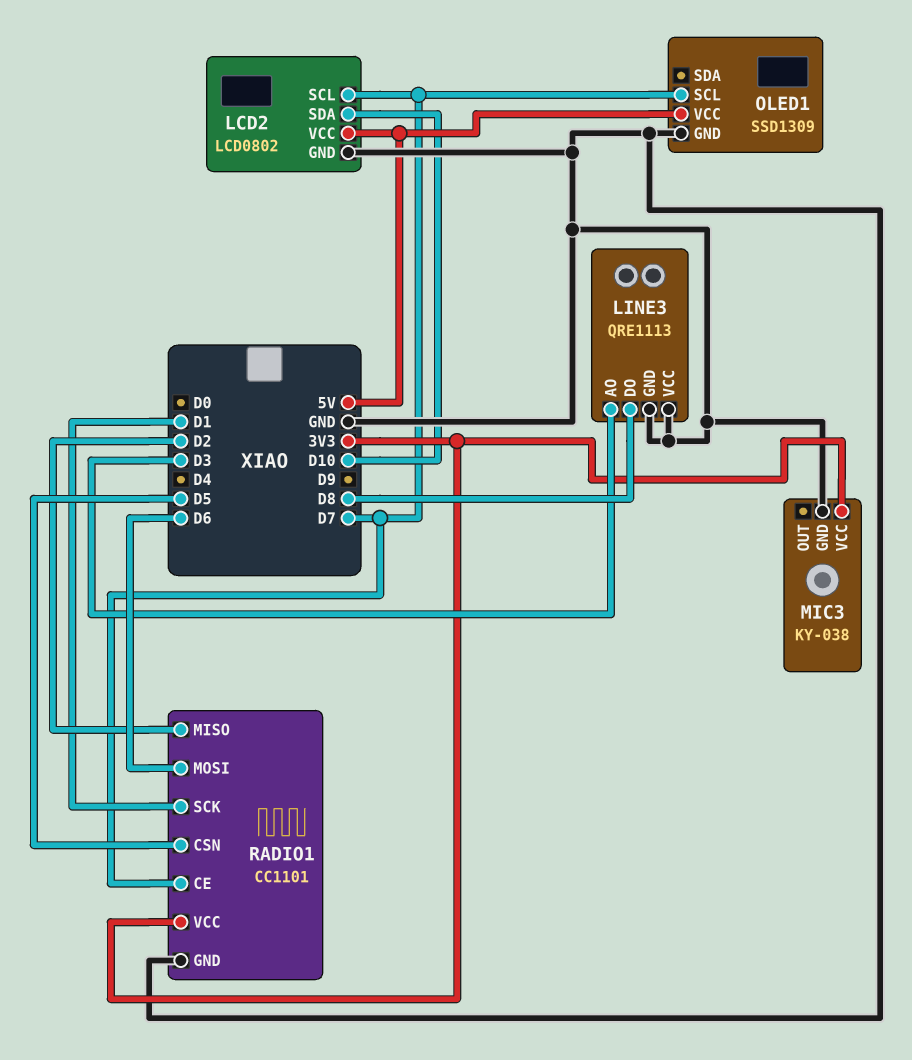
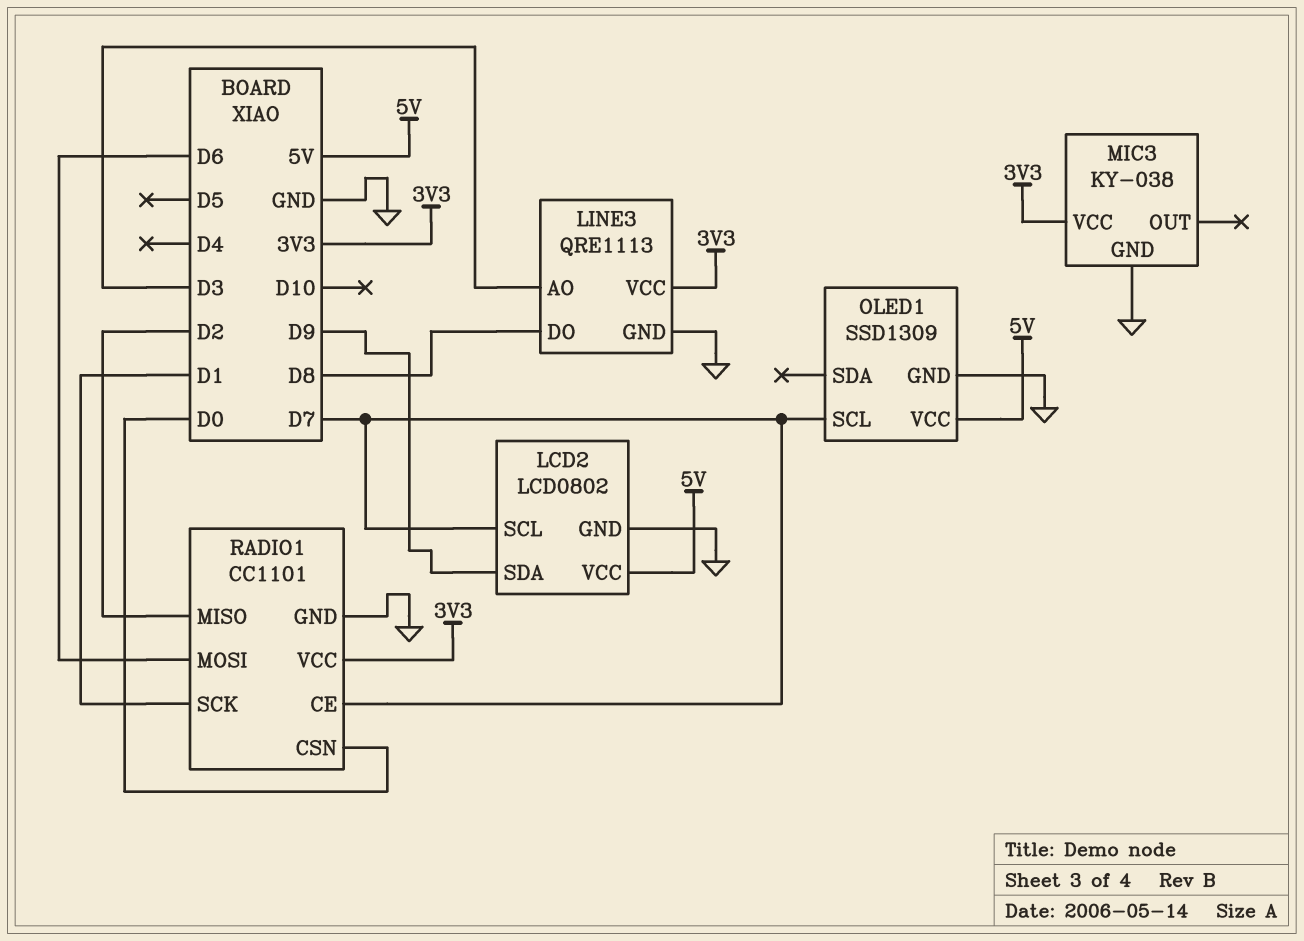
LCD2 pin SDA: D10 -> D9
LINE3 pin VCC: GND -> 3V3
RADIO1 pin CSN: D5 -> D0

